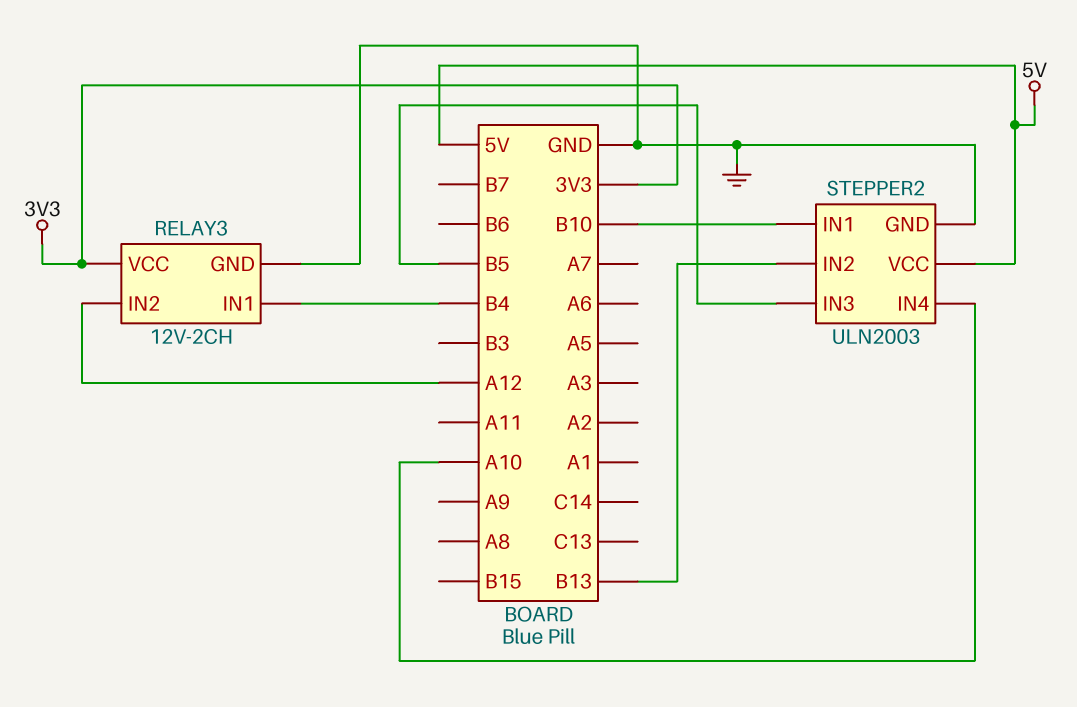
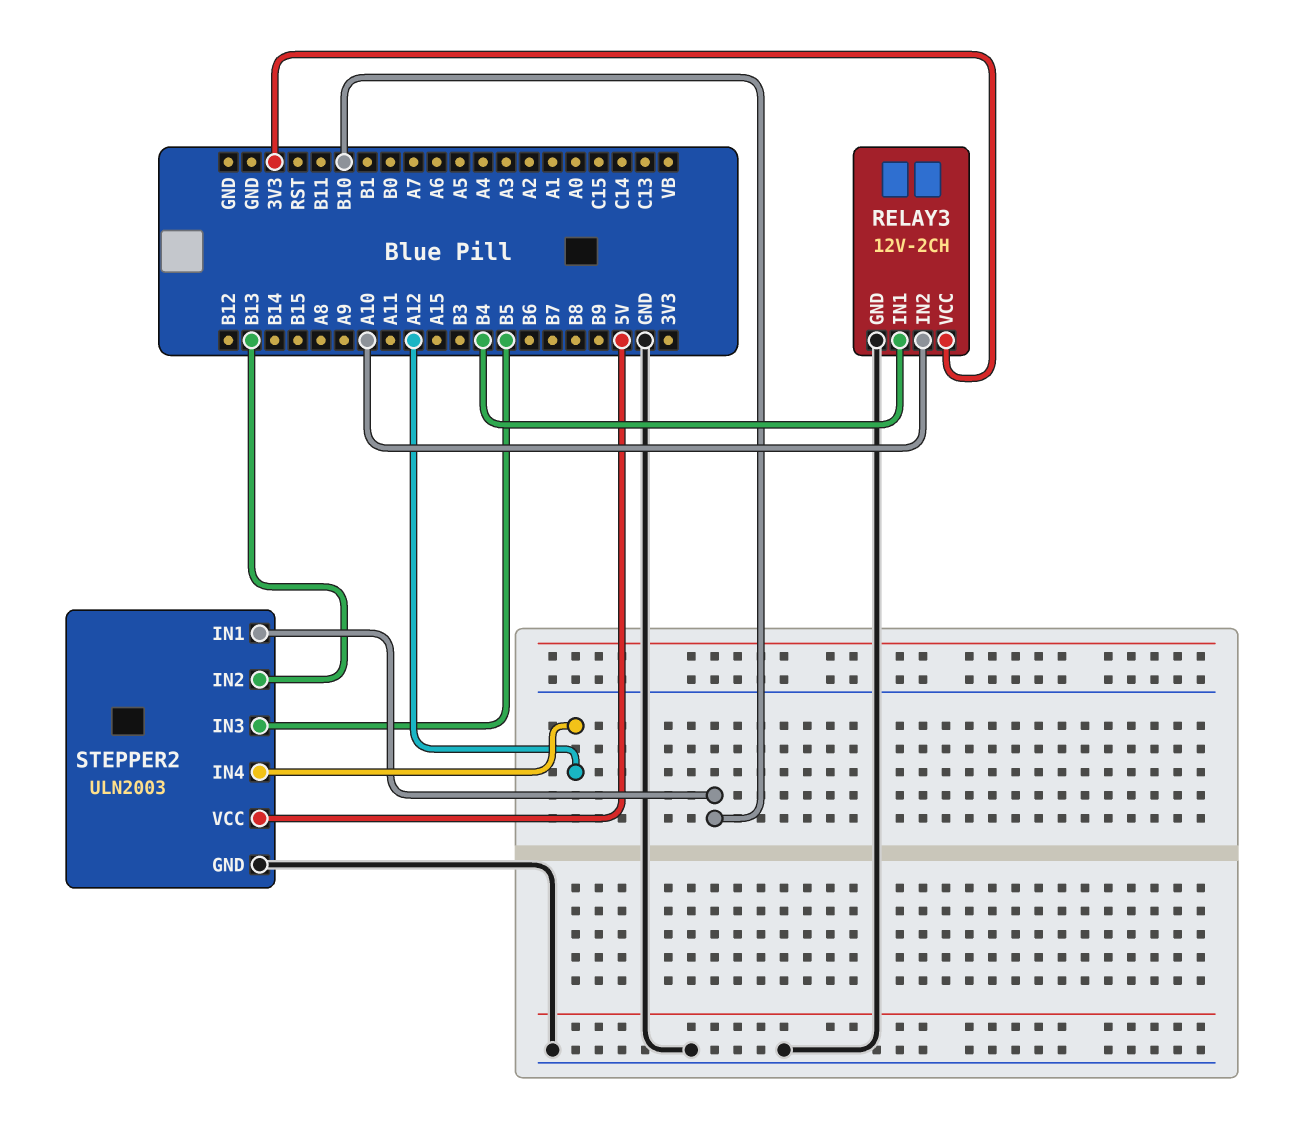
RELAY3 pin IN2: A12 -> A10
STEPPER2 pin IN4: A10 -> A12

